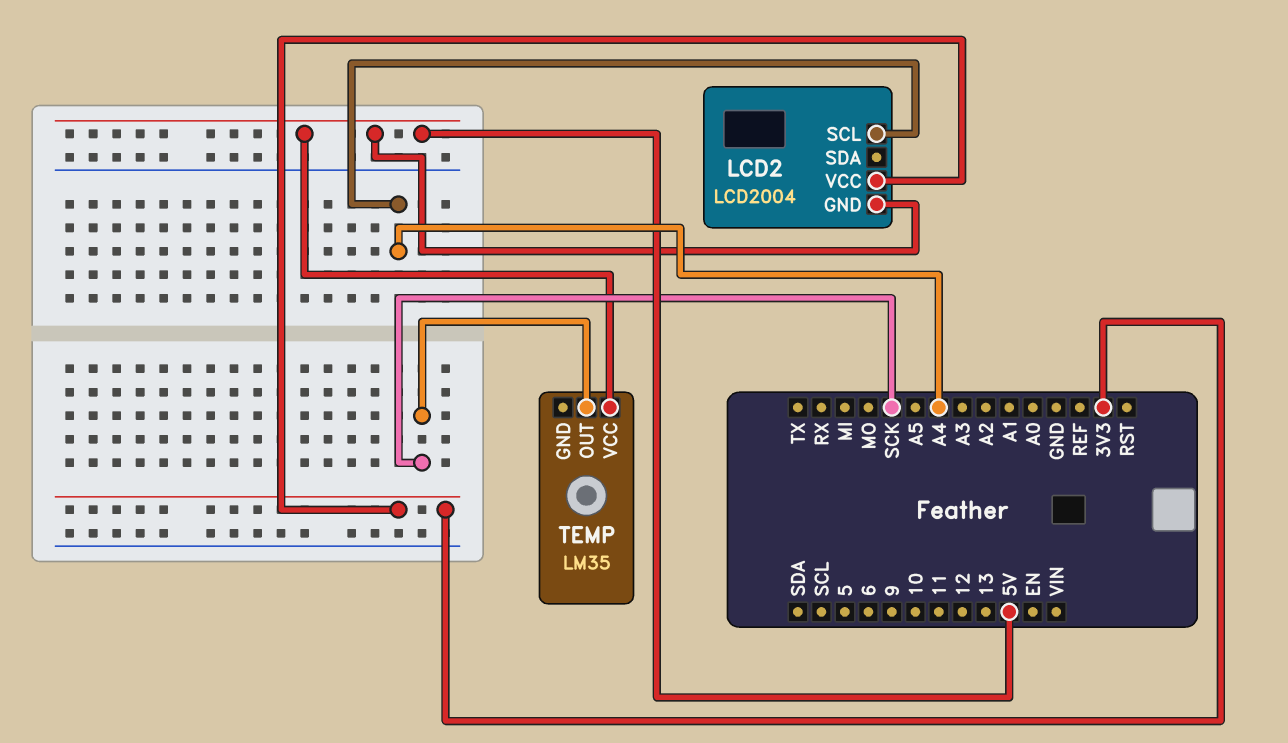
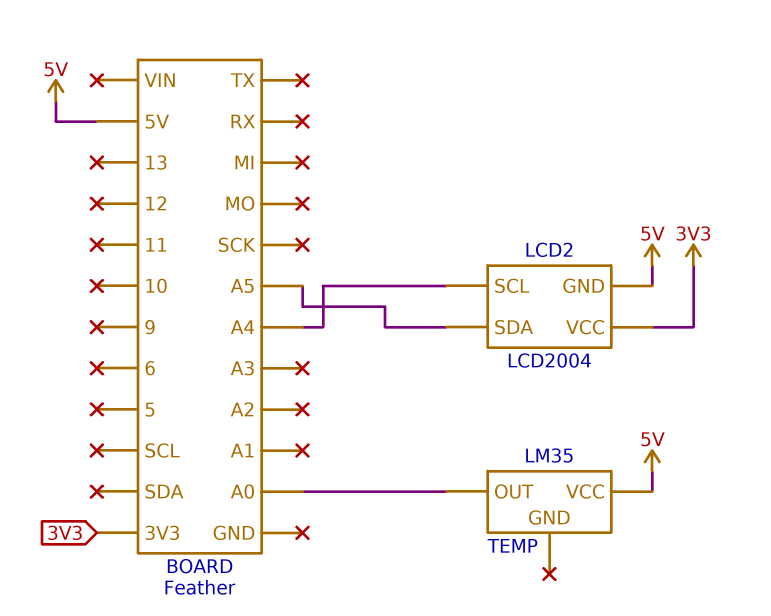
LCD2 pin SDA: none -> A5
TEMP pin OUT: SCK -> A0

